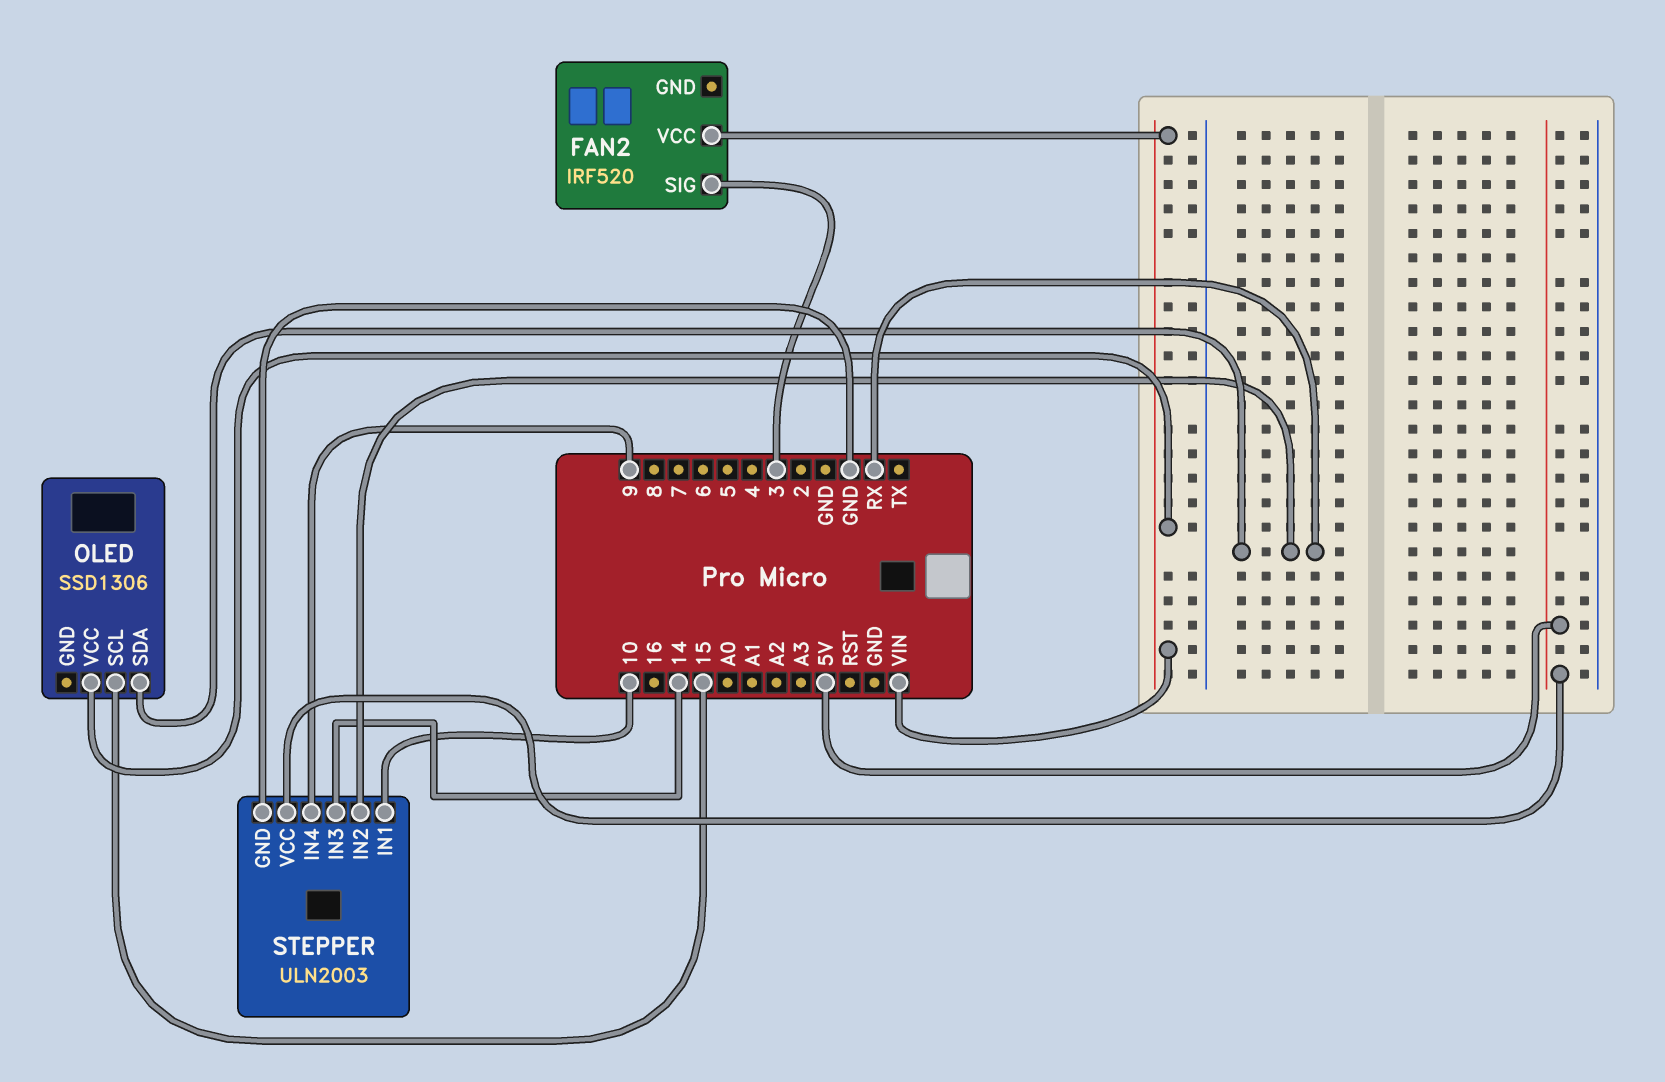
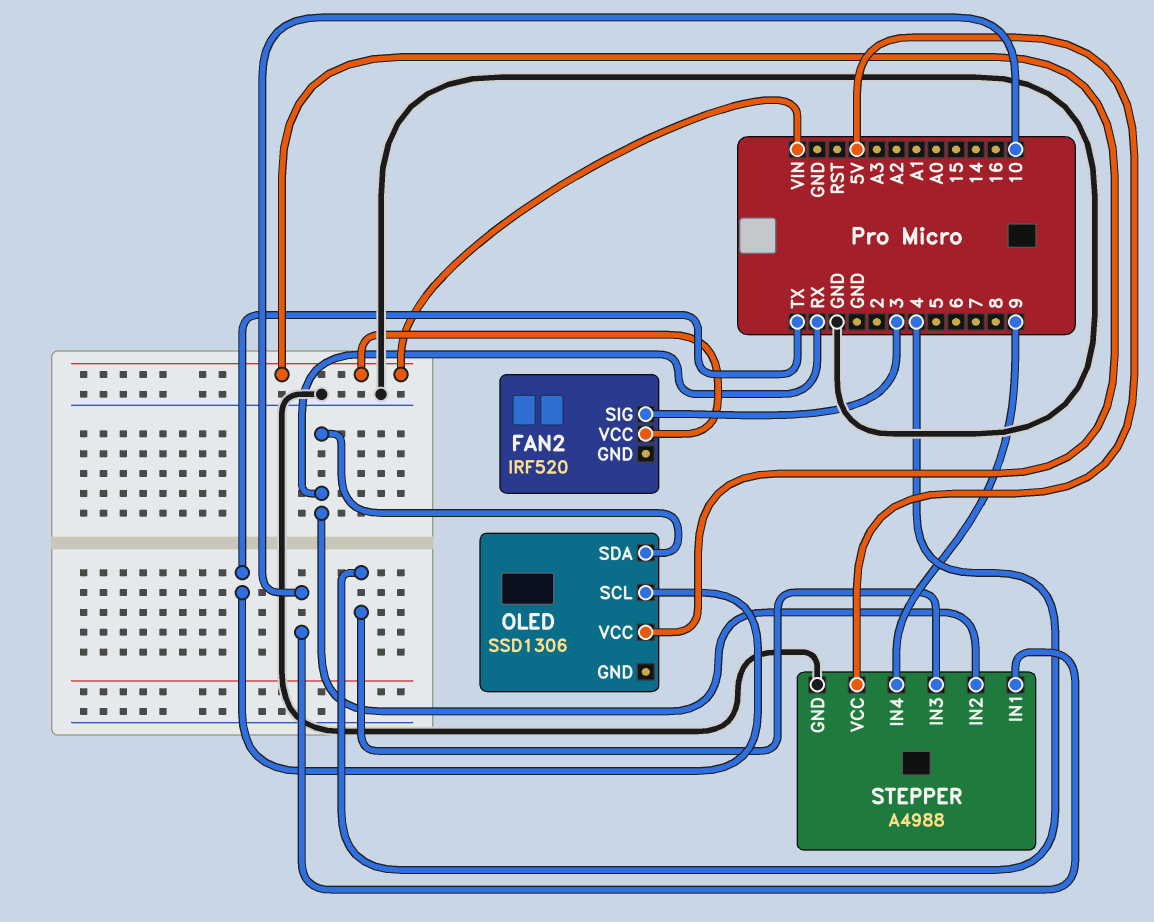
OLED pin SCL: 15 -> TX
STEPPER: ULN2003 -> A4988
STEPPER pin IN3: 14 -> 4

